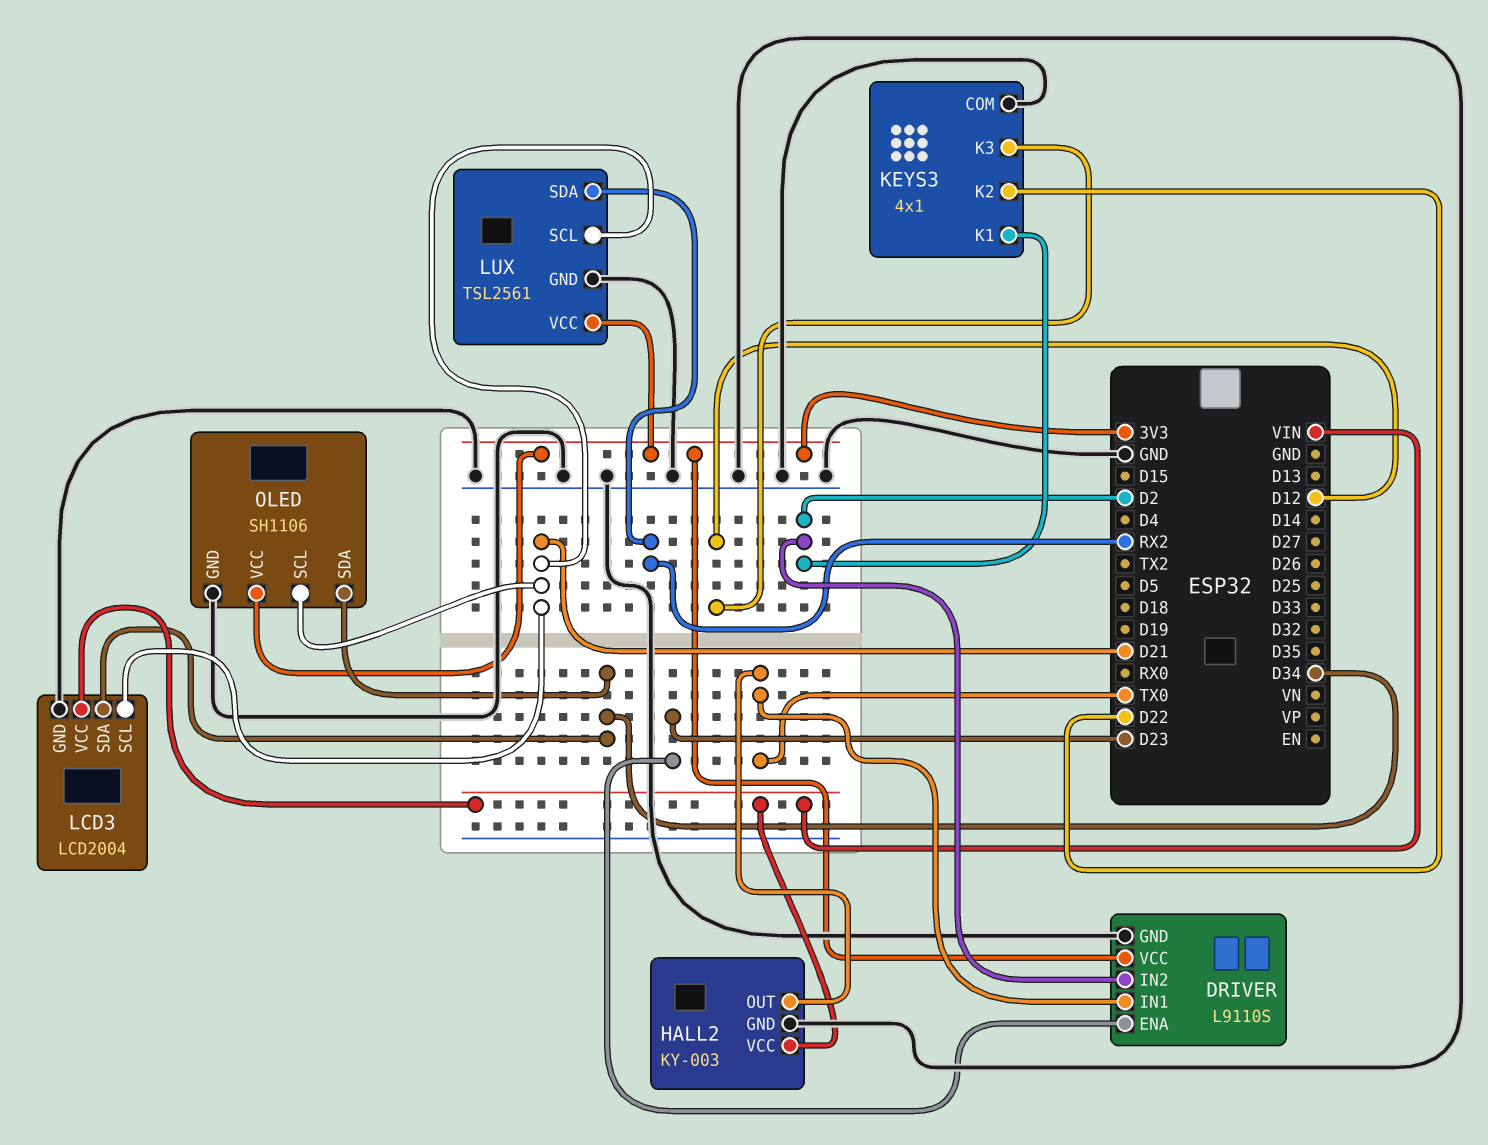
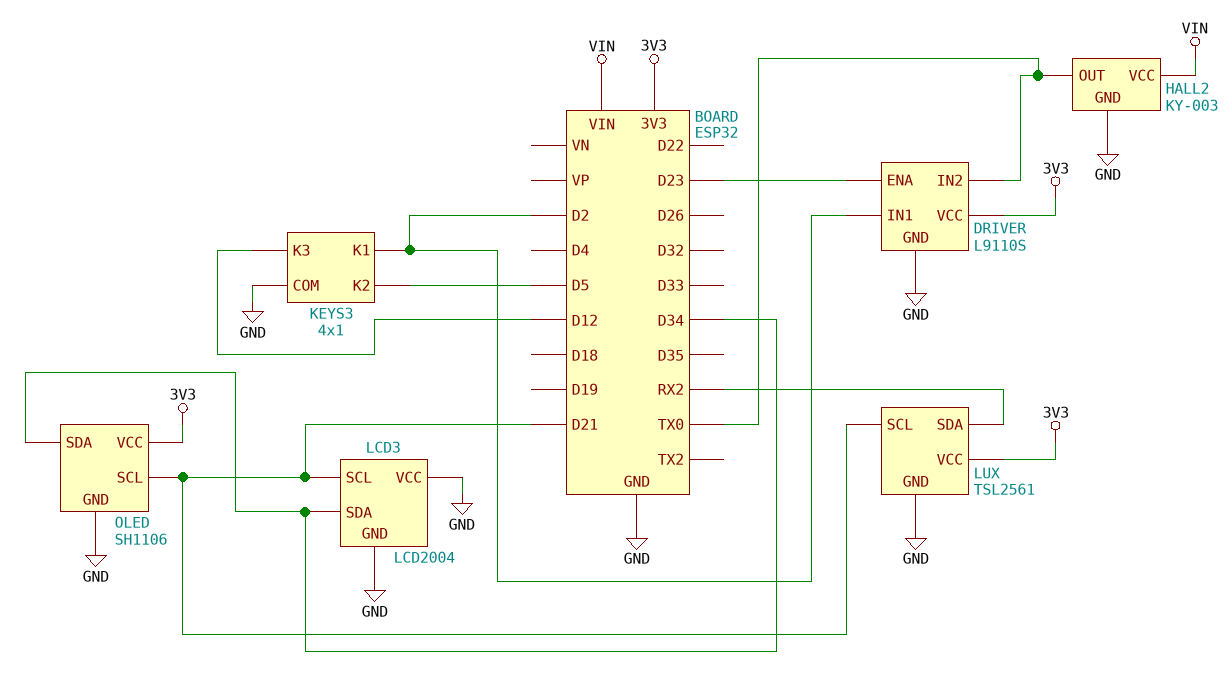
DRIVER pin IN1: TX0 -> D2
DRIVER pin IN2: D2 -> TX0
KEYS3 pin K2: D22 -> D5
LCD3 pin VCC: VIN -> GND

